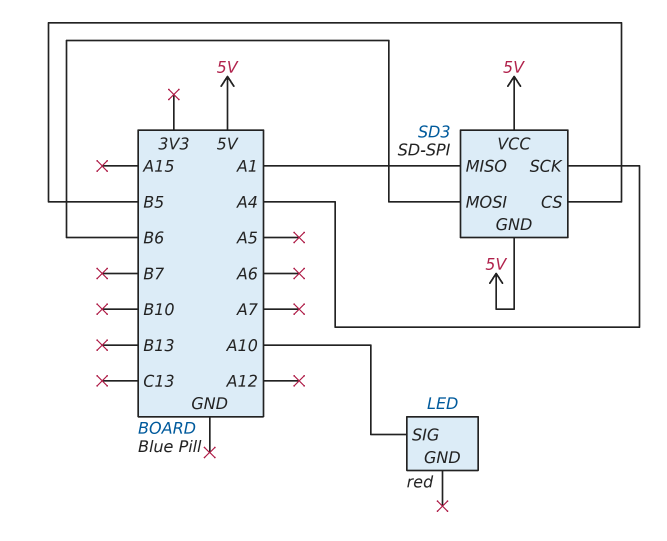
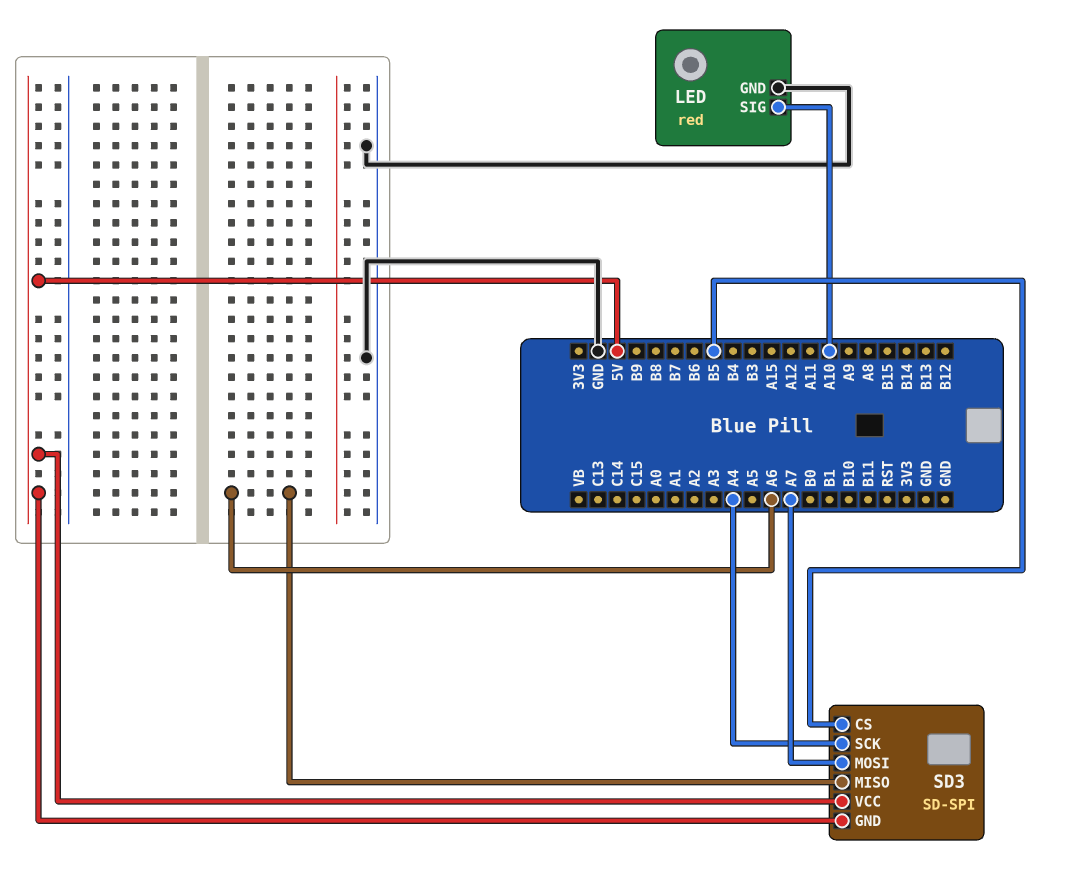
LED pin GND: none -> GND
SD3 pin MISO: A1 -> A6
SD3 pin MOSI: B6 -> A7

